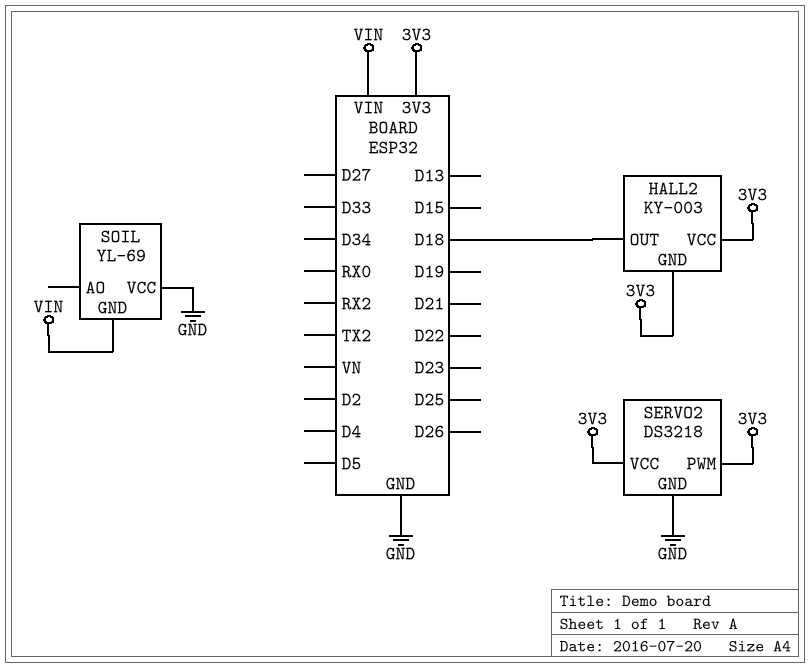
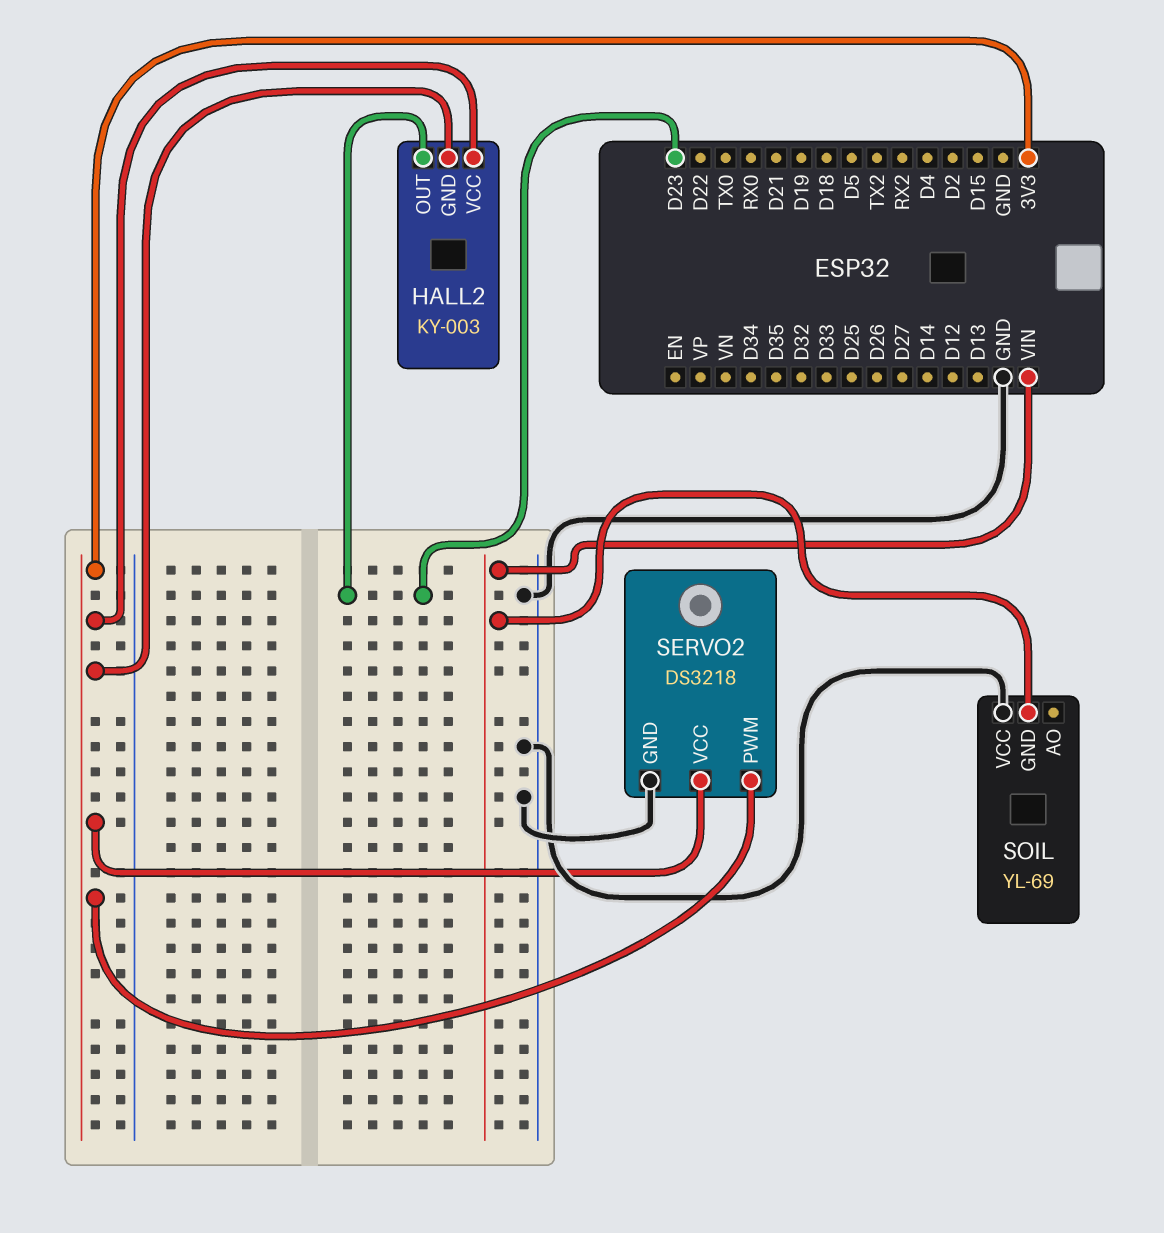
HALL2 pin OUT: D18 -> D23

